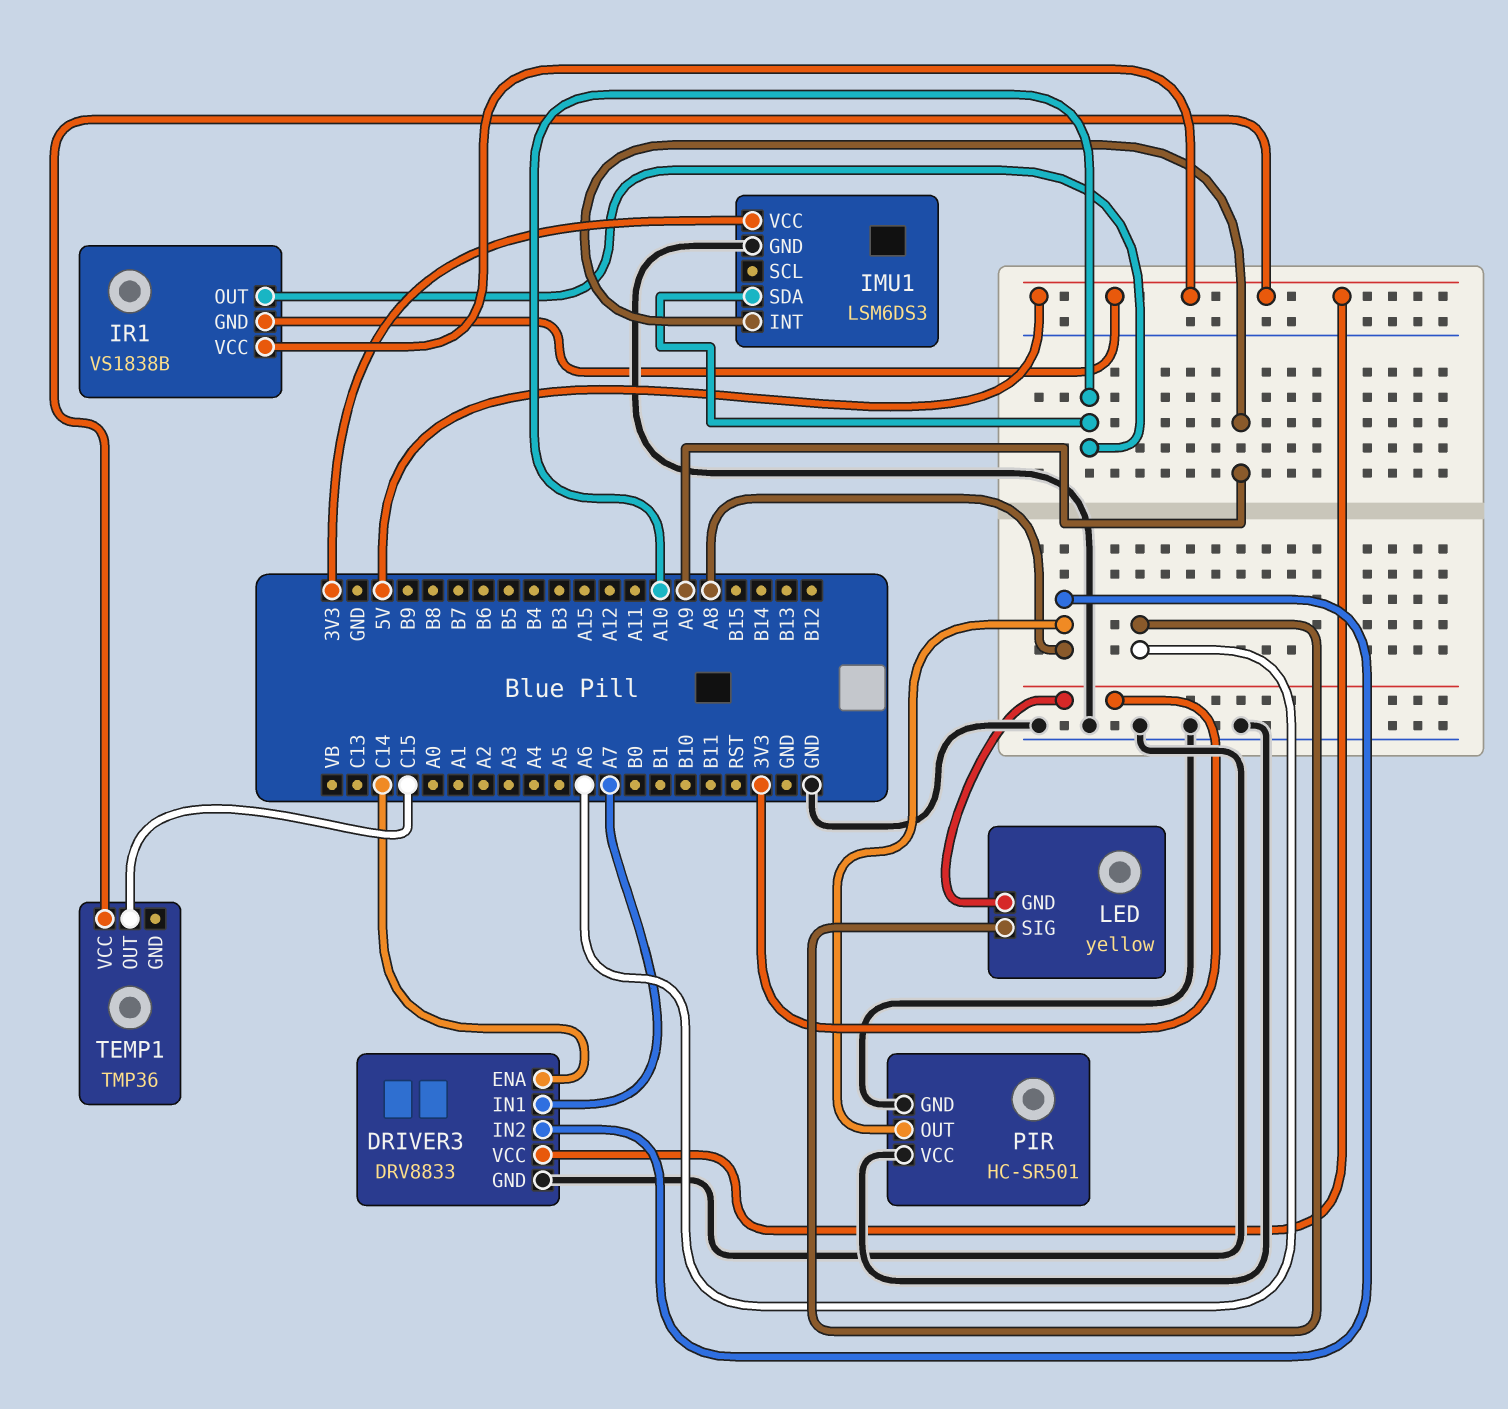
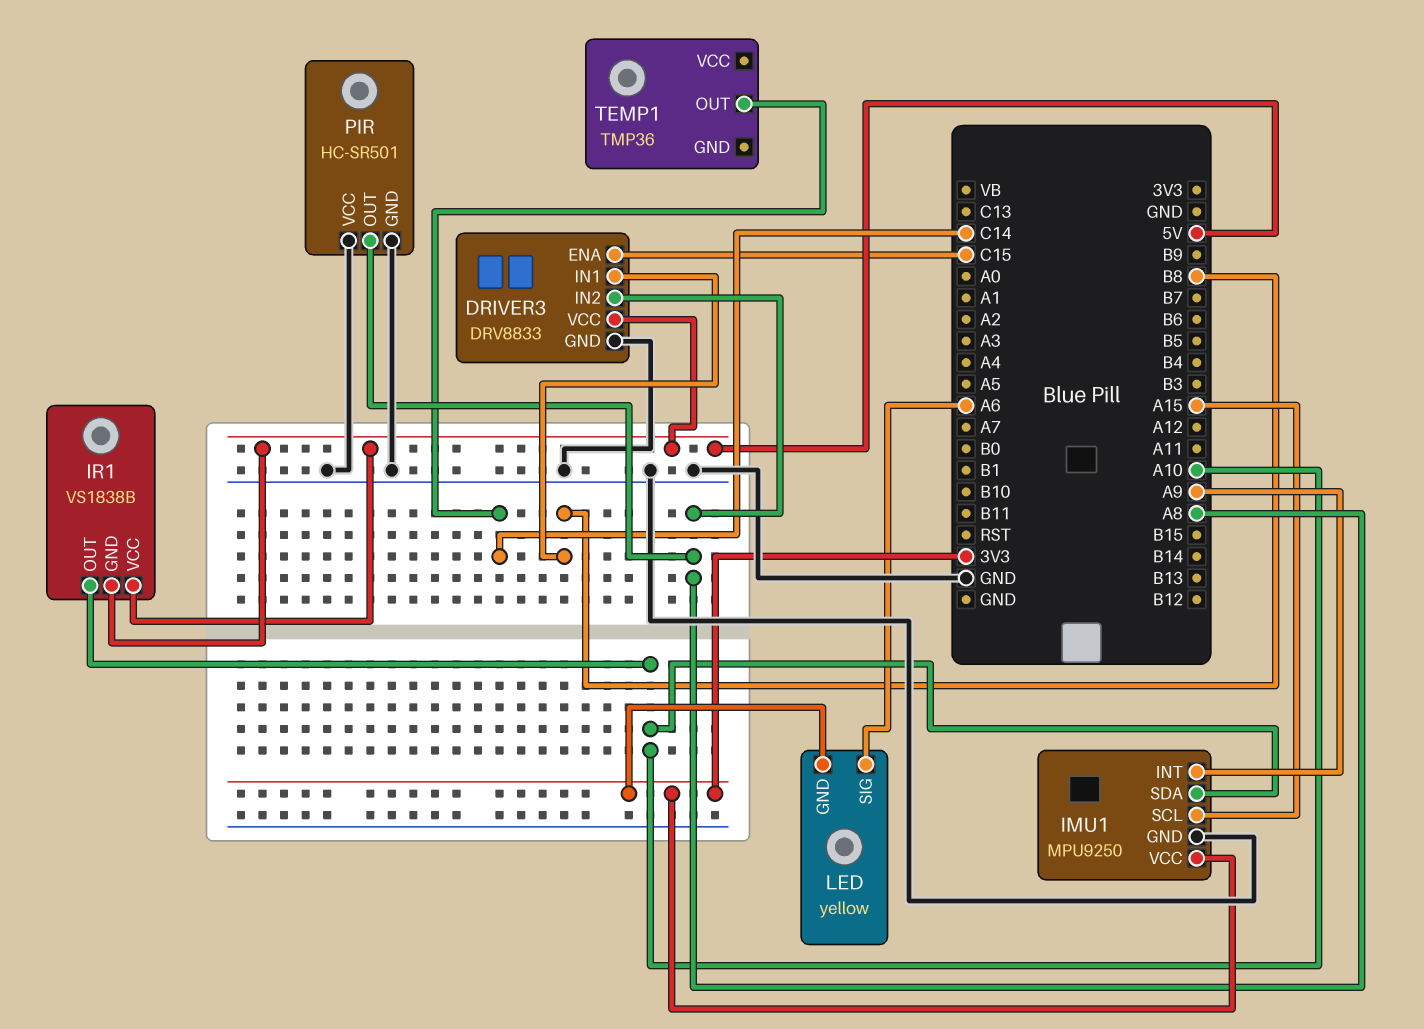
DRIVER3 pin ENA: C14 -> C15
DRIVER3 pin IN1: A7 -> B8
IMU1: LSM6DS3 -> MPU9250
IMU1 pin SCL: none -> A15
TEMP1 pin OUT: C15 -> C14
TEMP1 pin VCC: 5V -> none

